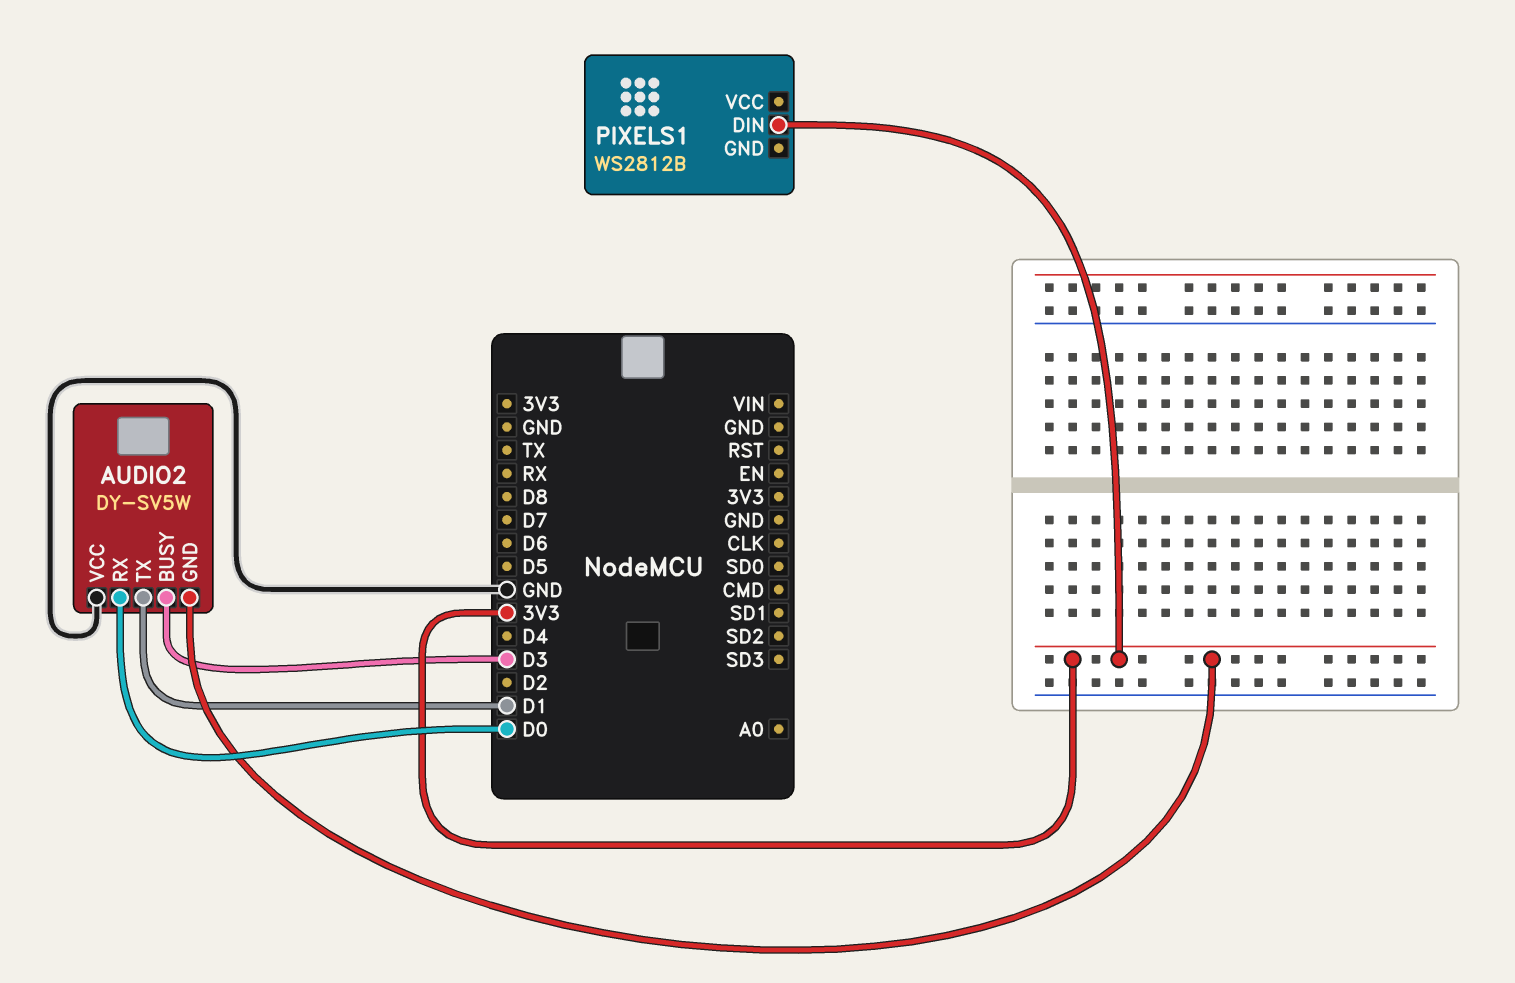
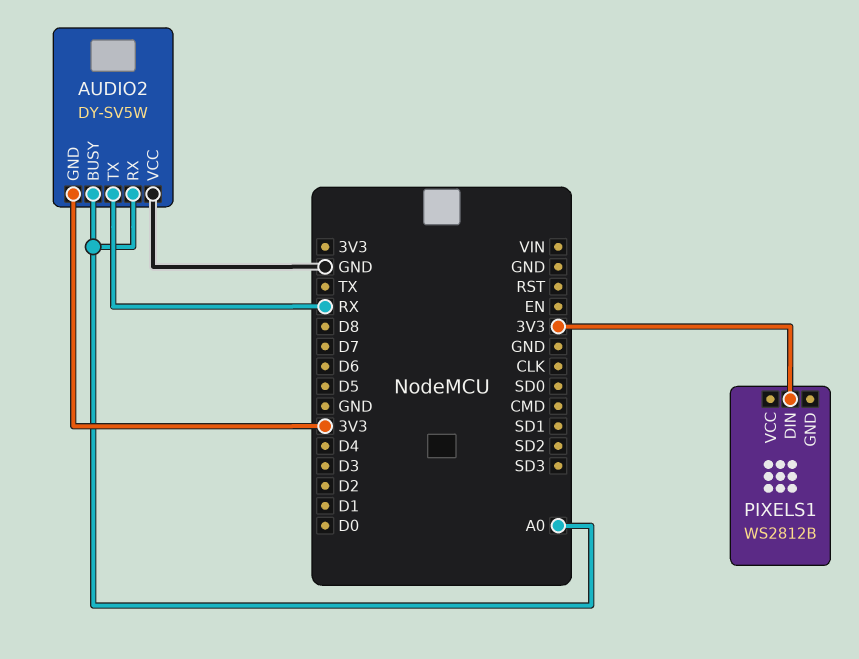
AUDIO2 pin BUSY: D3 -> A0
AUDIO2 pin RX: D0 -> A0
AUDIO2 pin TX: D1 -> RX

